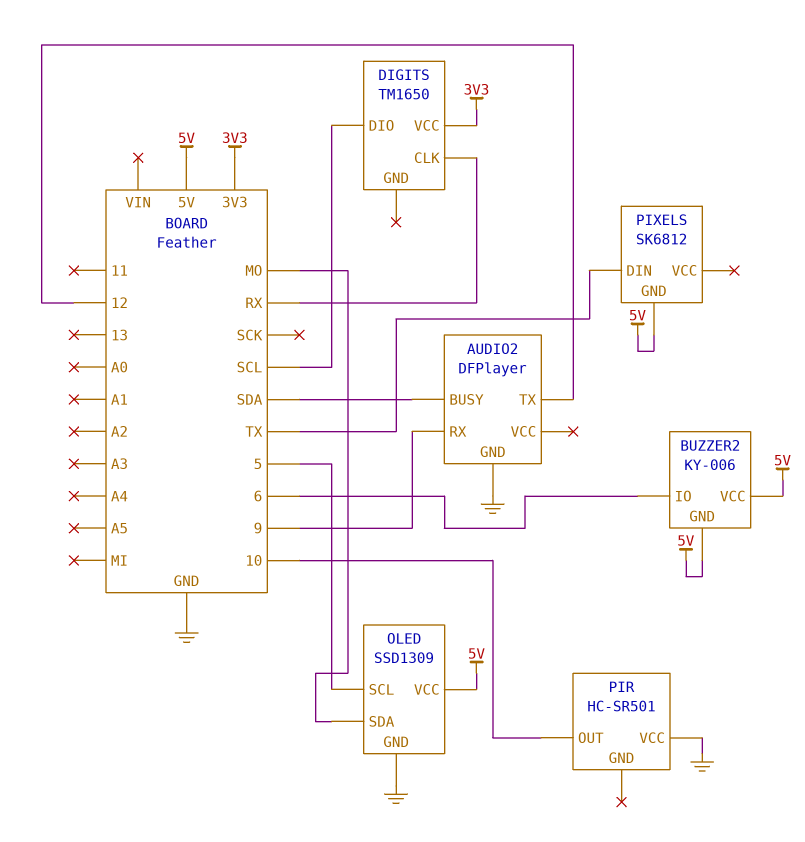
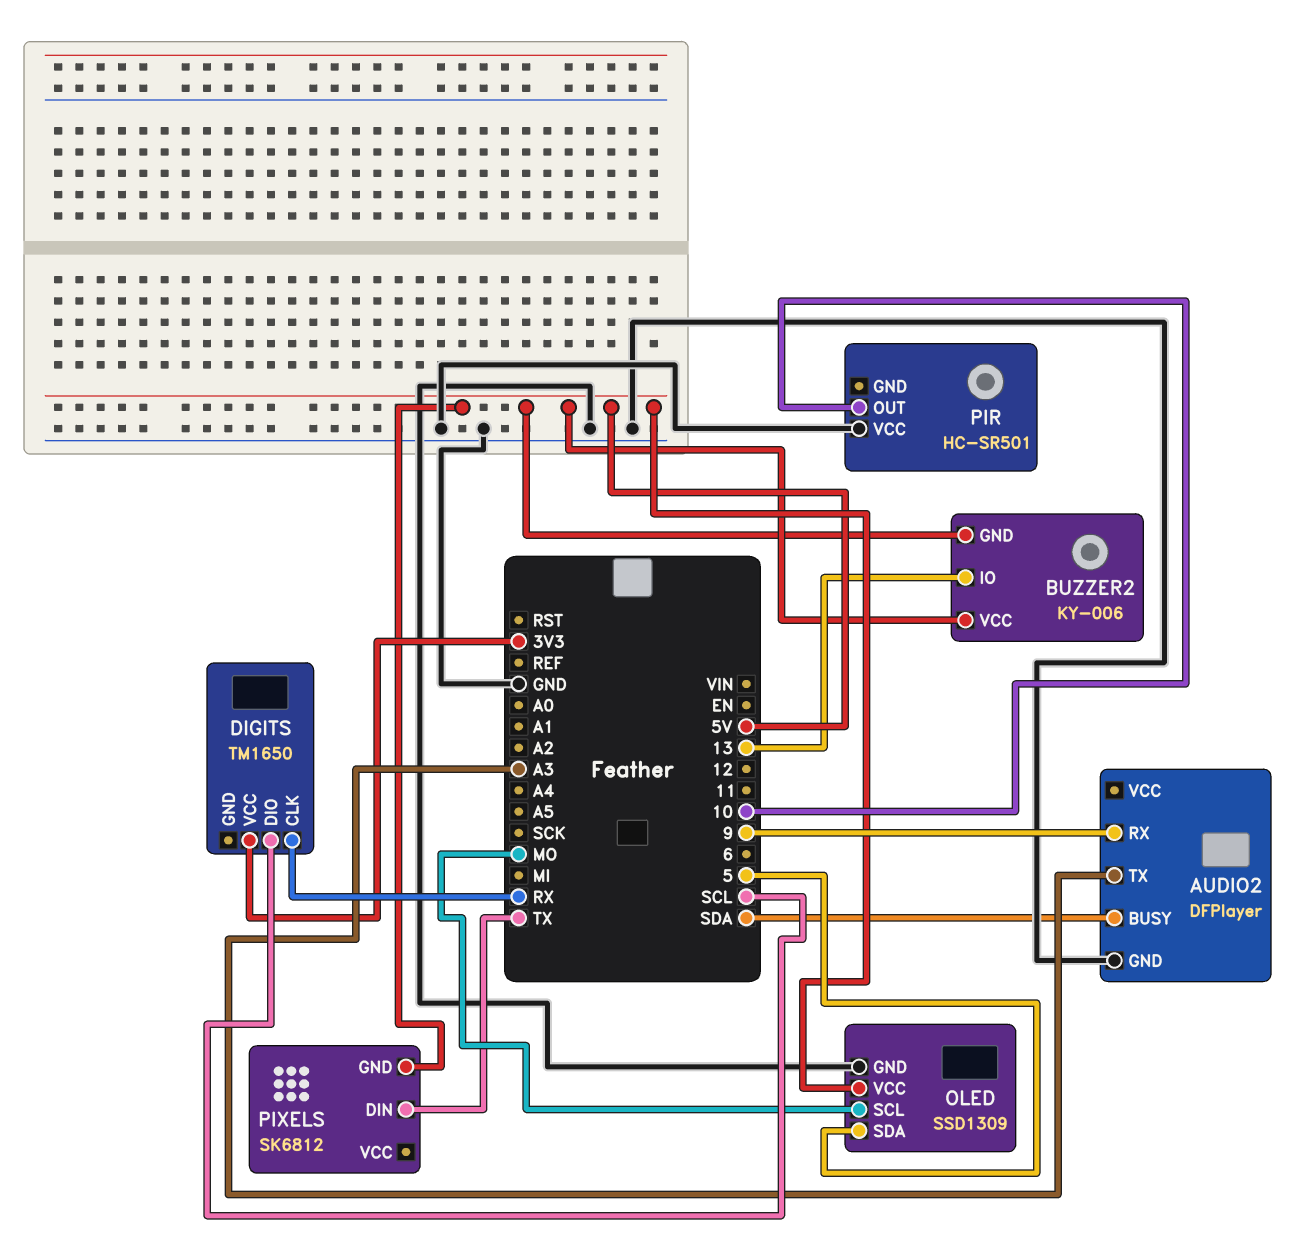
AUDIO2 pin TX: 12 -> A3
BUZZER2 pin IO: 6 -> 13
OLED pin SCL: 5 -> MO
OLED pin SDA: MO -> 5

